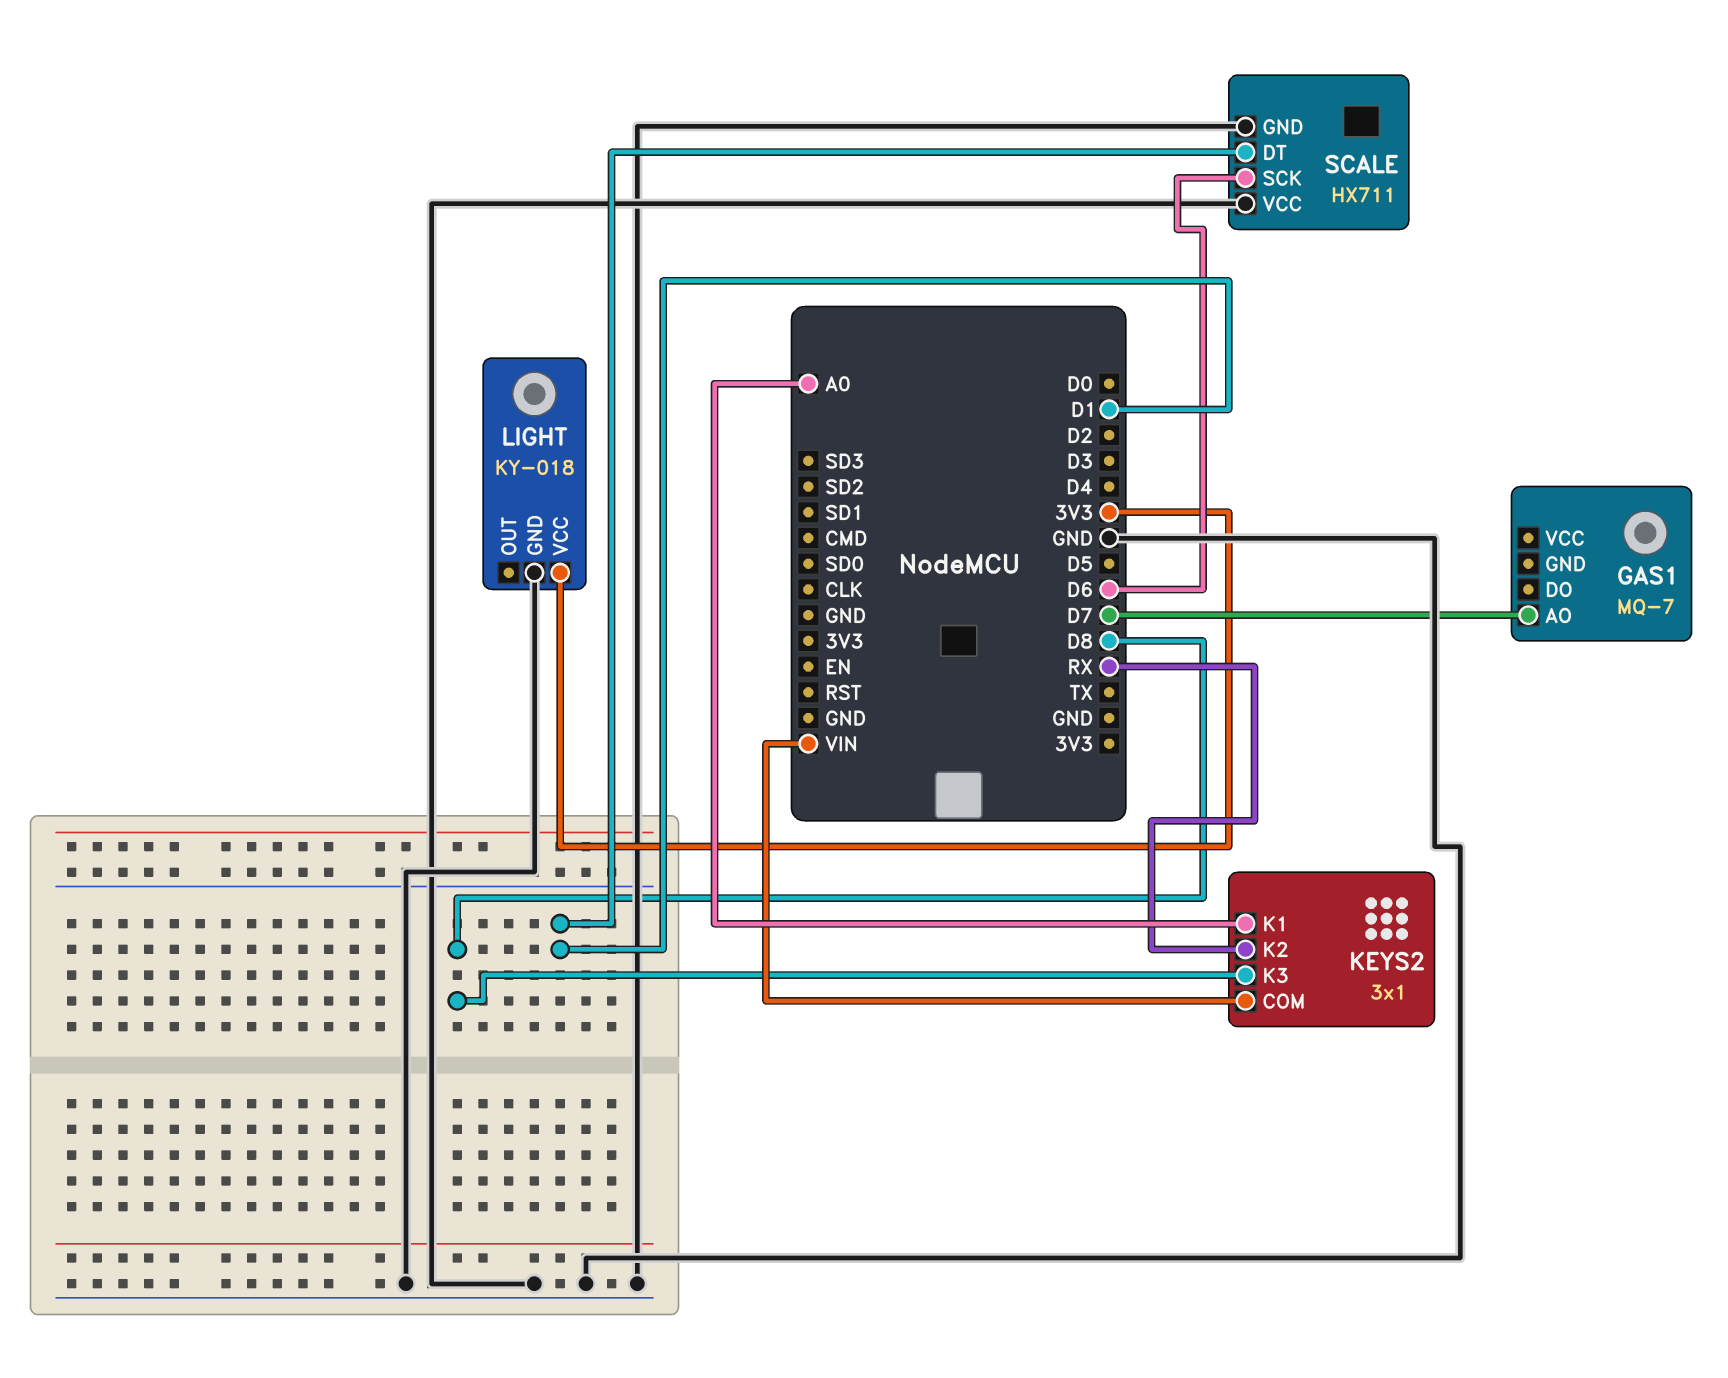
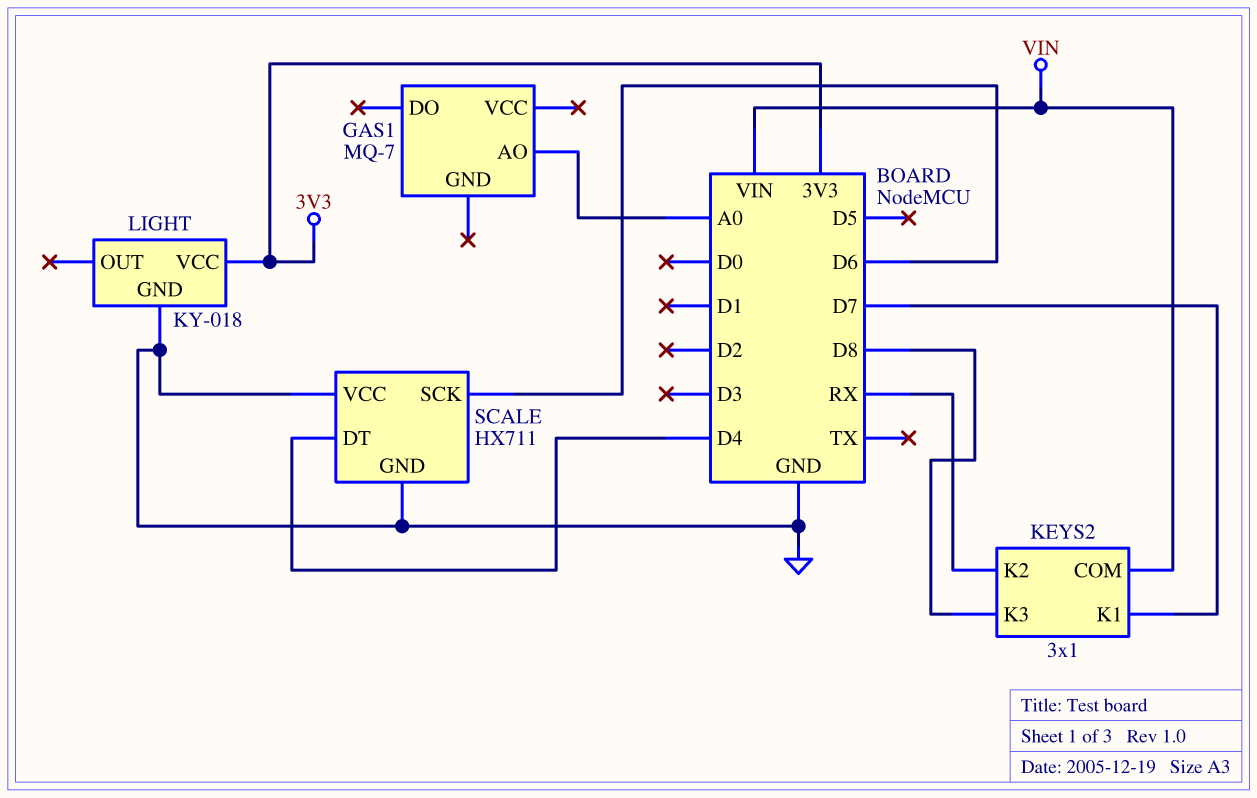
GAS1 pin AO: D7 -> A0
KEYS2 pin K1: A0 -> D7
SCALE pin DT: D1 -> D4

